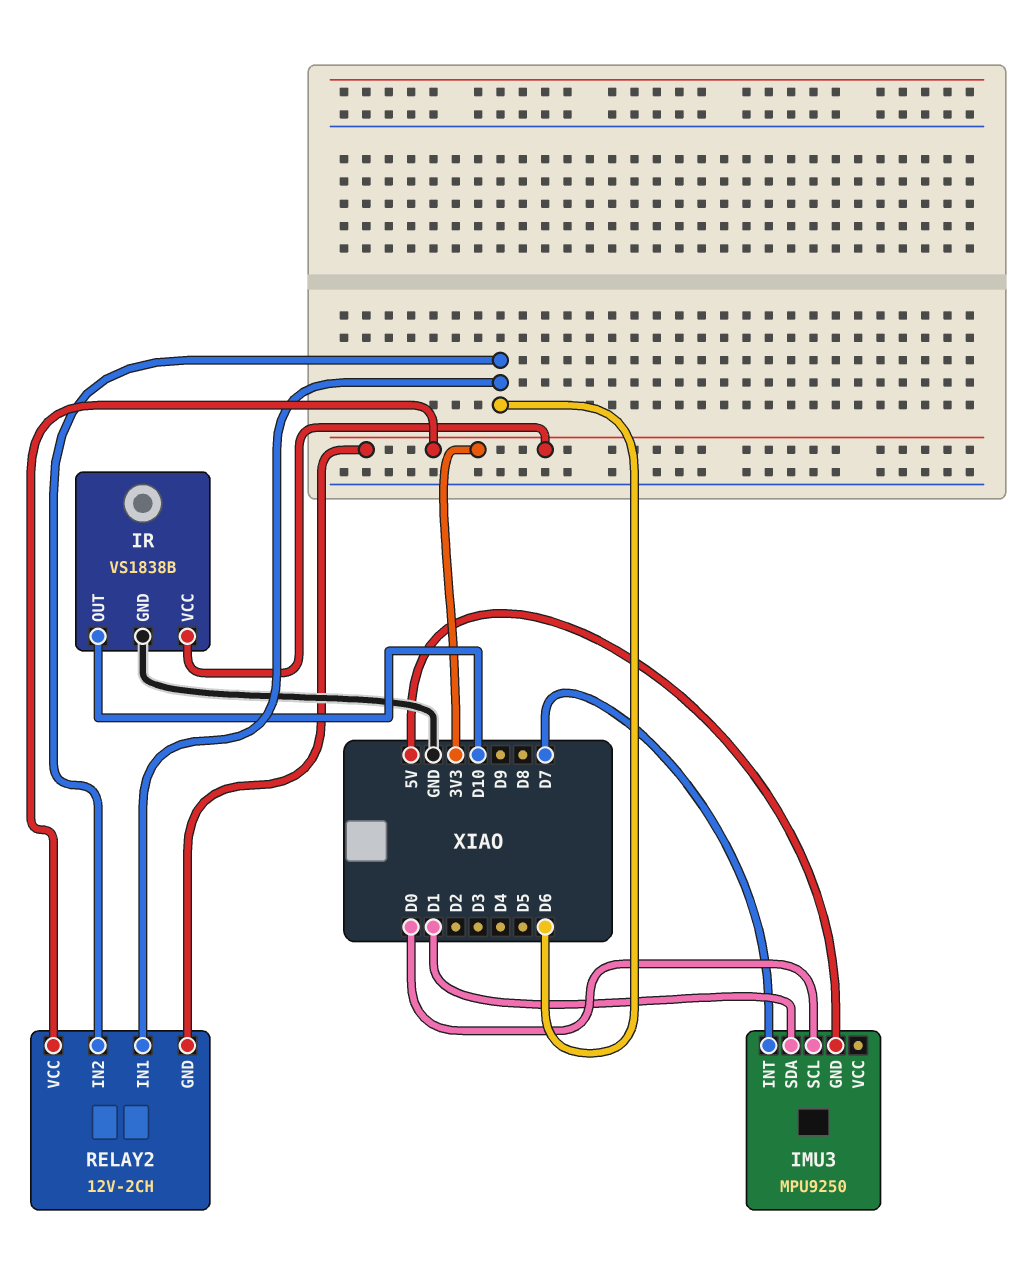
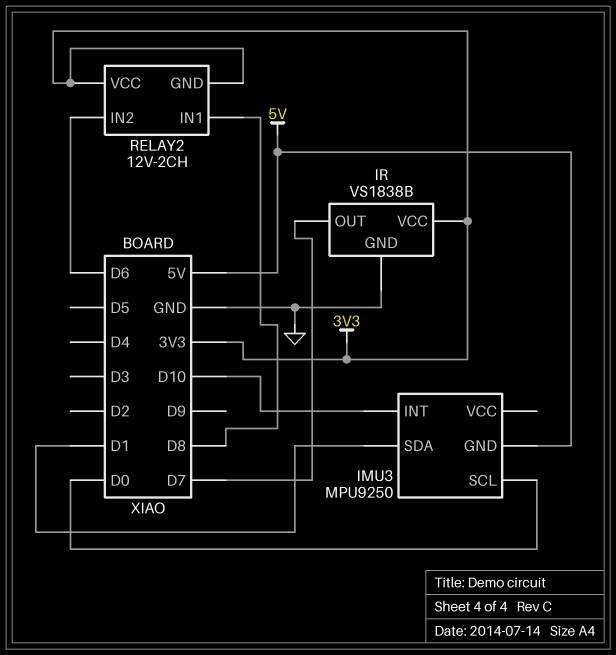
IMU3 pin INT: D7 -> D10
IR pin OUT: D10 -> D7
RELAY2 pin IN1: D6 -> D8

